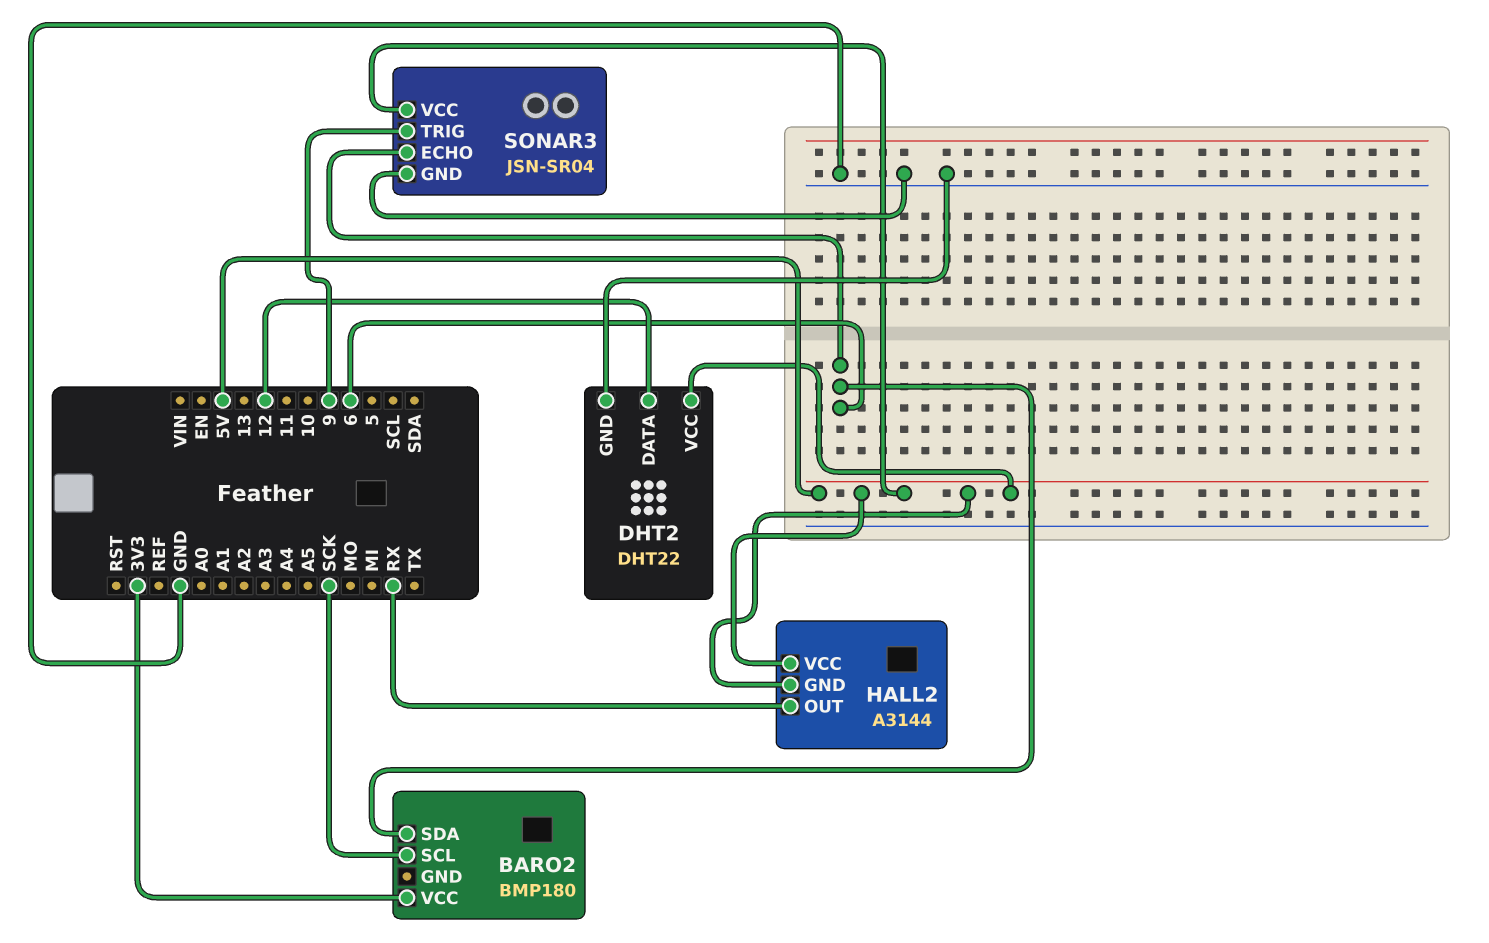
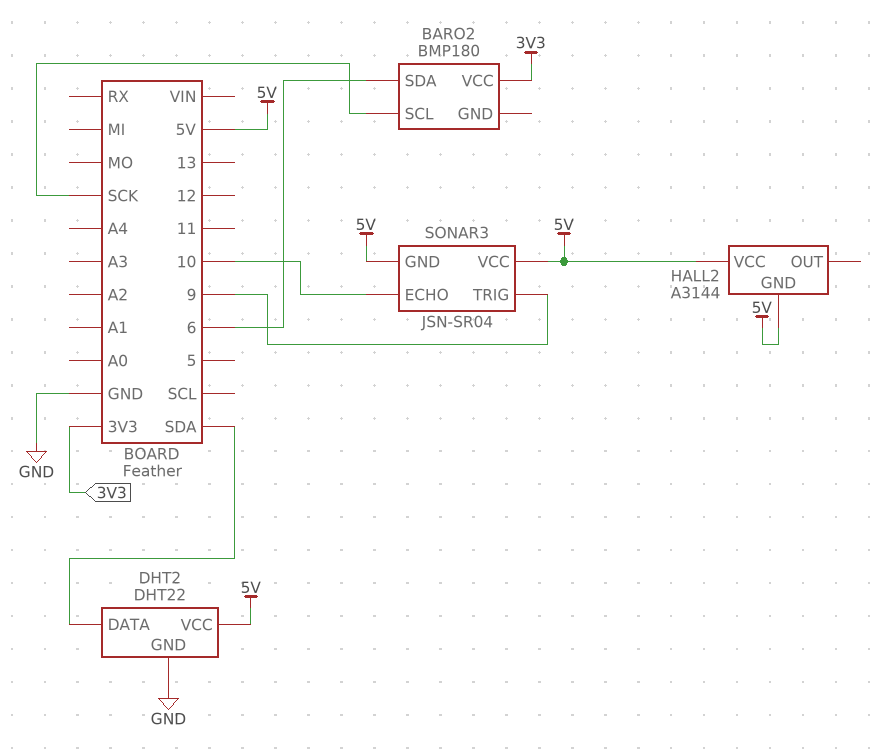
DHT2 pin DATA: 12 -> SDA
HALL2 pin OUT: RX -> none
SONAR3 pin ECHO: 6 -> 10
SONAR3 pin GND: GND -> 5V

